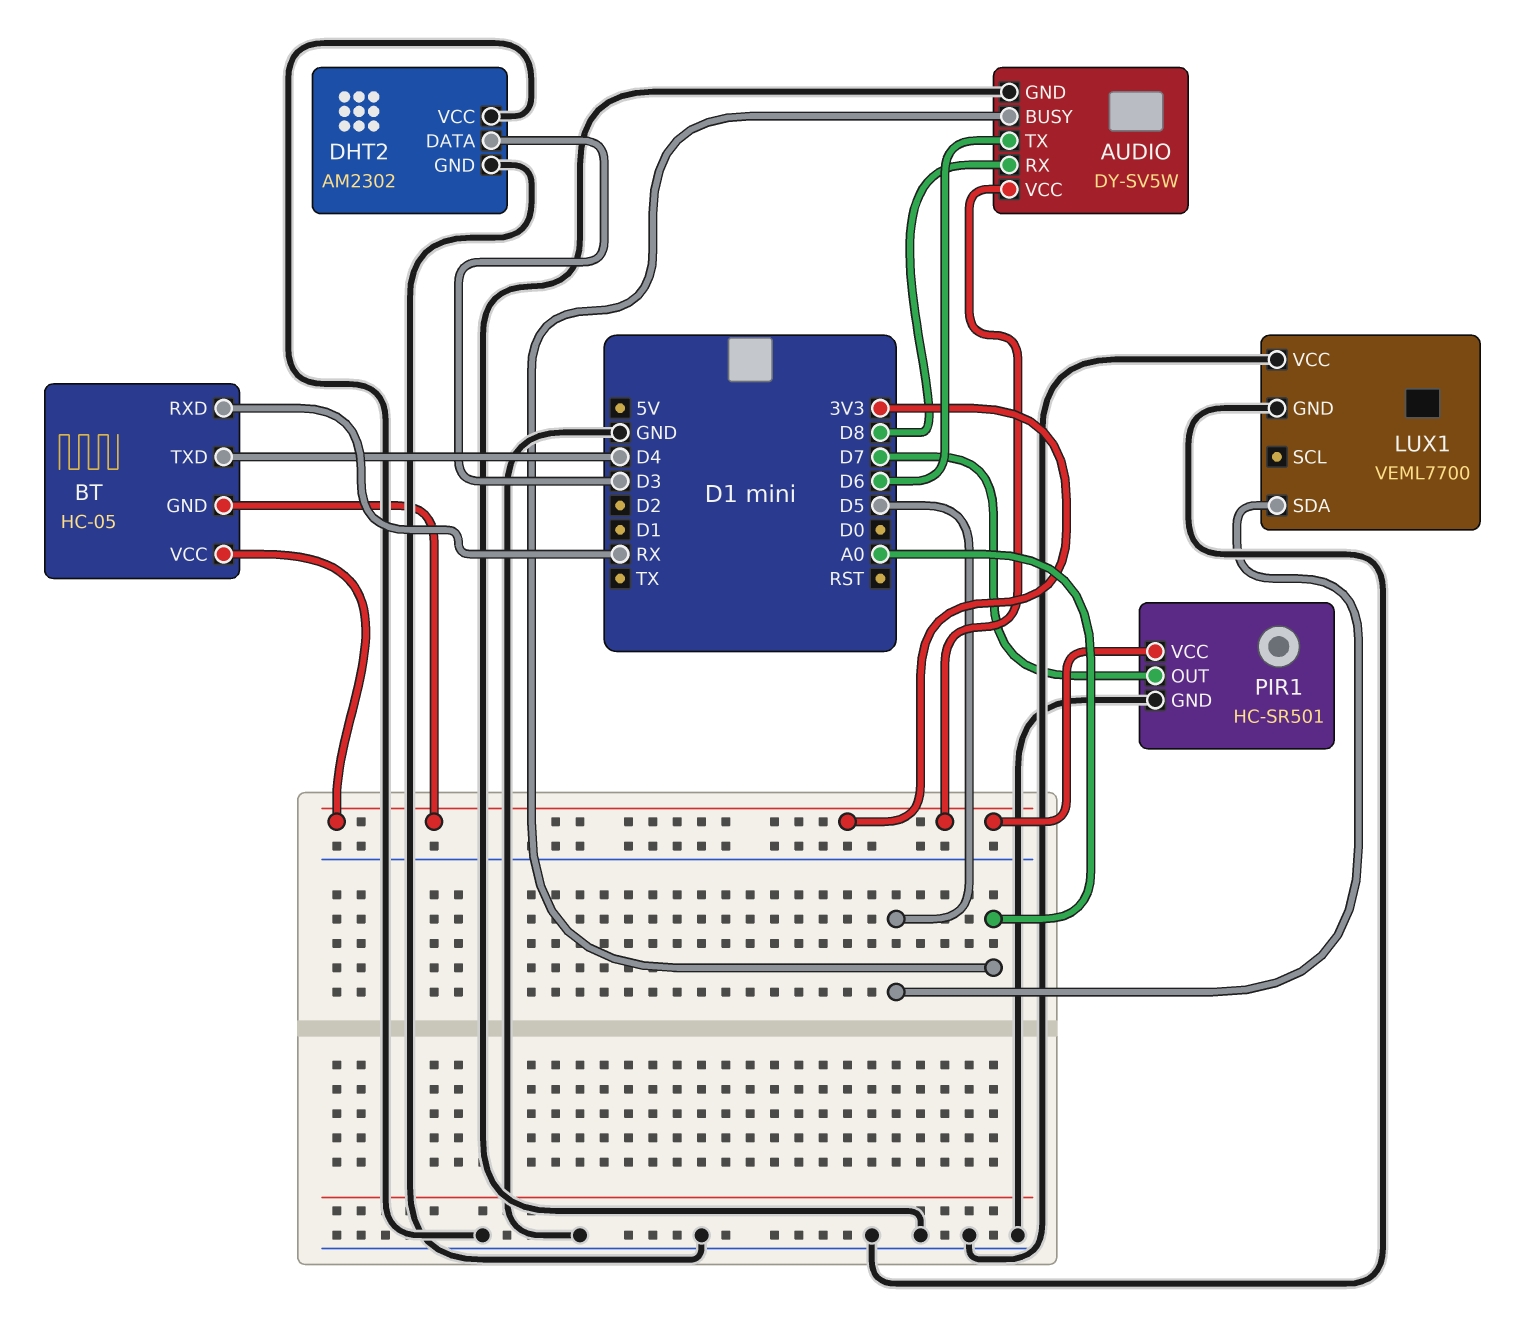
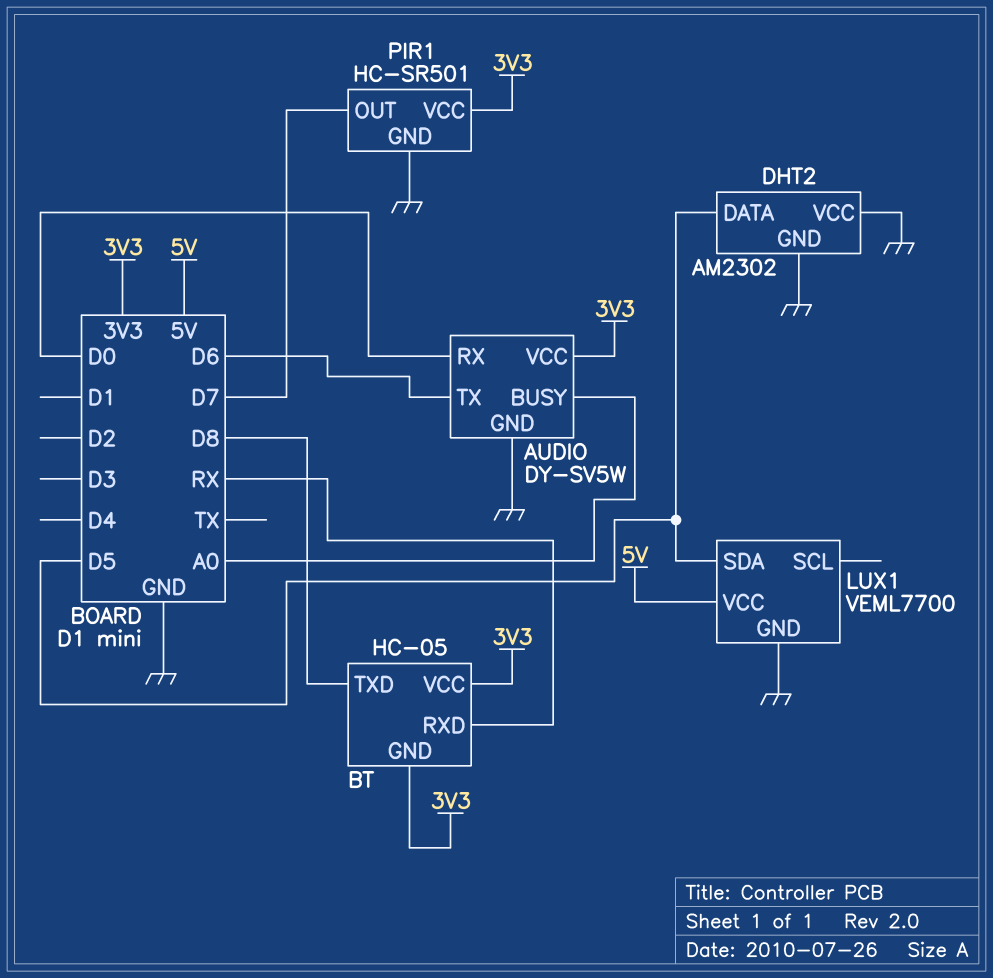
AUDIO pin RX: D8 -> D0
BT pin TXD: D4 -> D8
DHT2 pin DATA: D3 -> D5
LUX1 pin VCC: GND -> 5V

